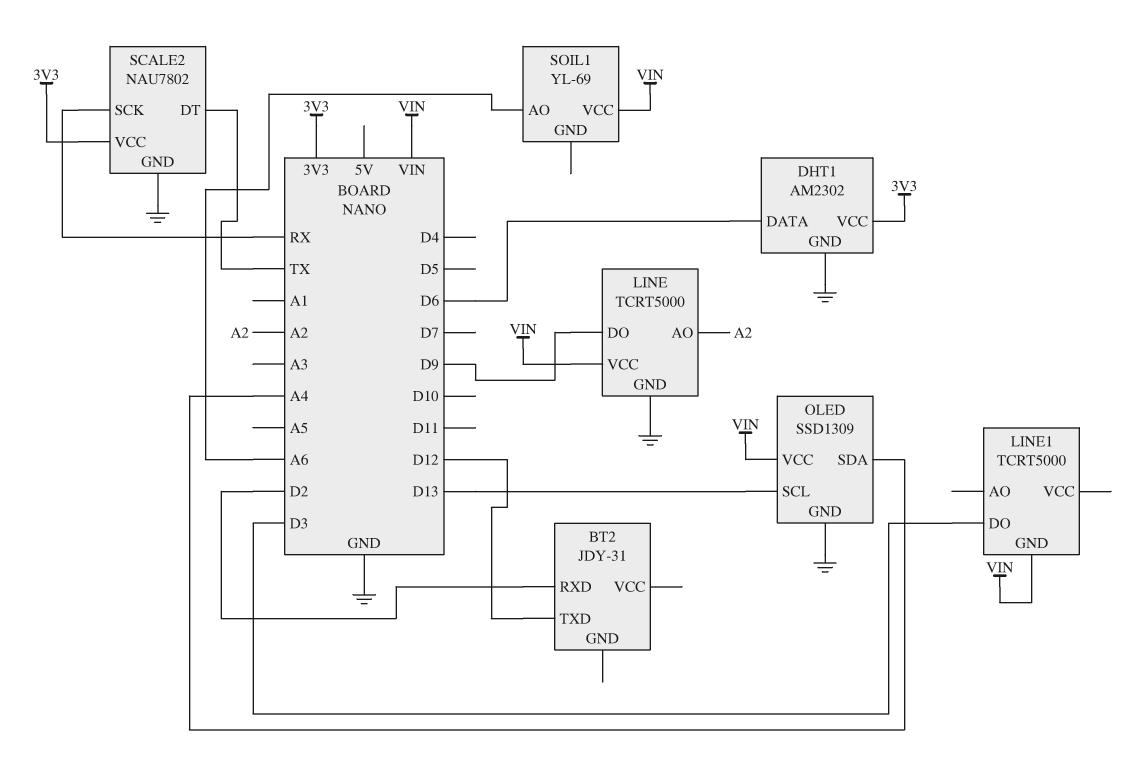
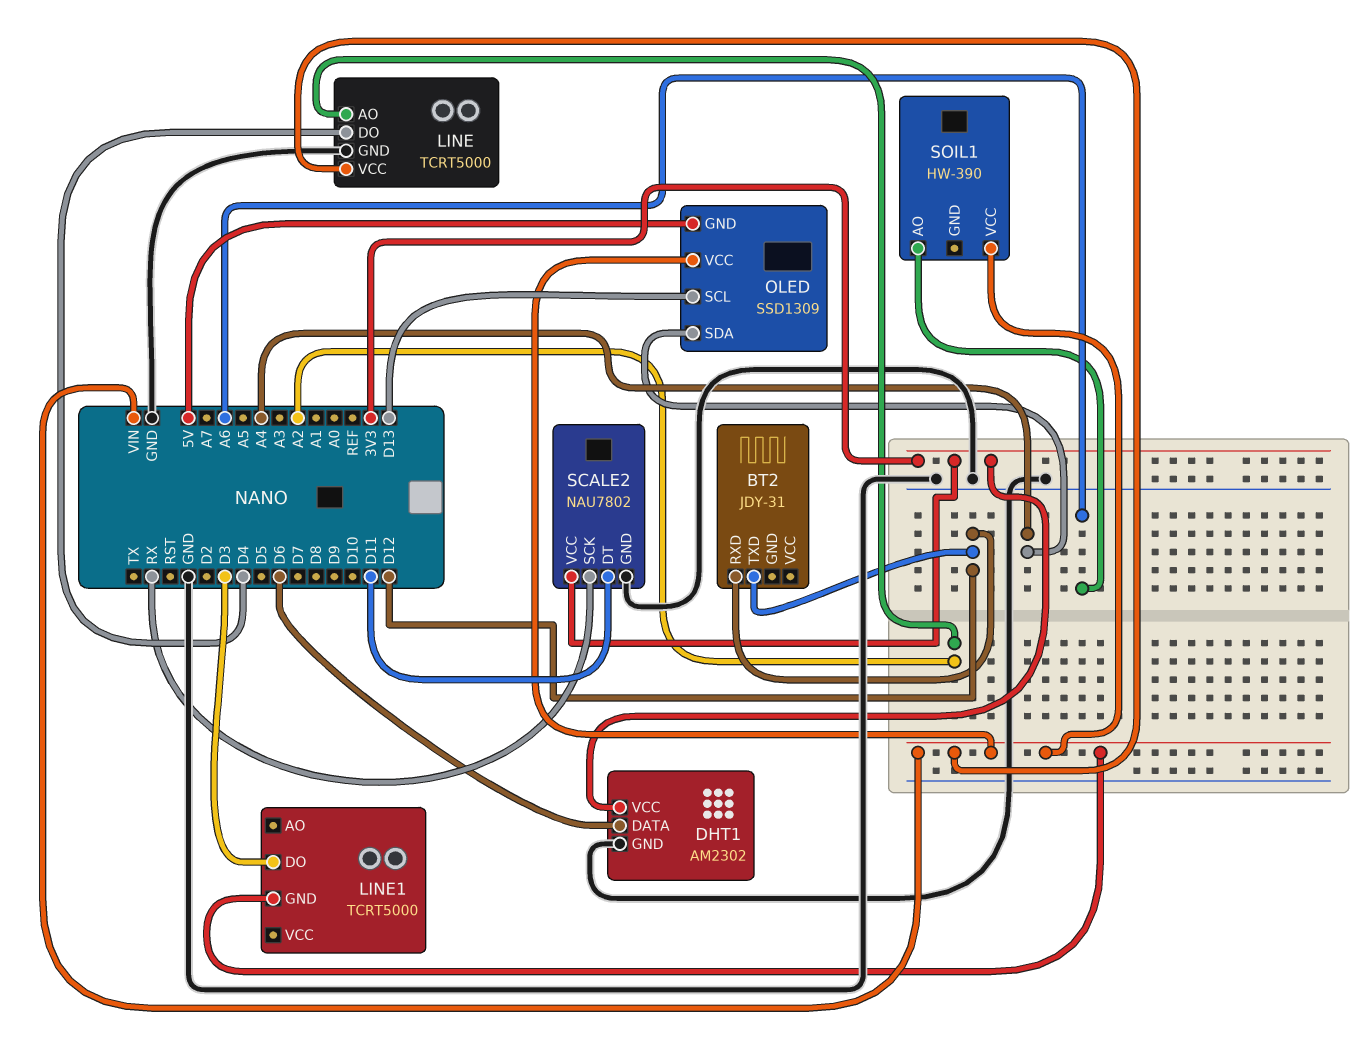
BT2 pin RXD: D2 -> D12
LINE pin DO: D9 -> D4
OLED pin GND: GND -> 5V
SCALE2 pin DT: TX -> D11
SOIL1: YL-69 -> HW-390

